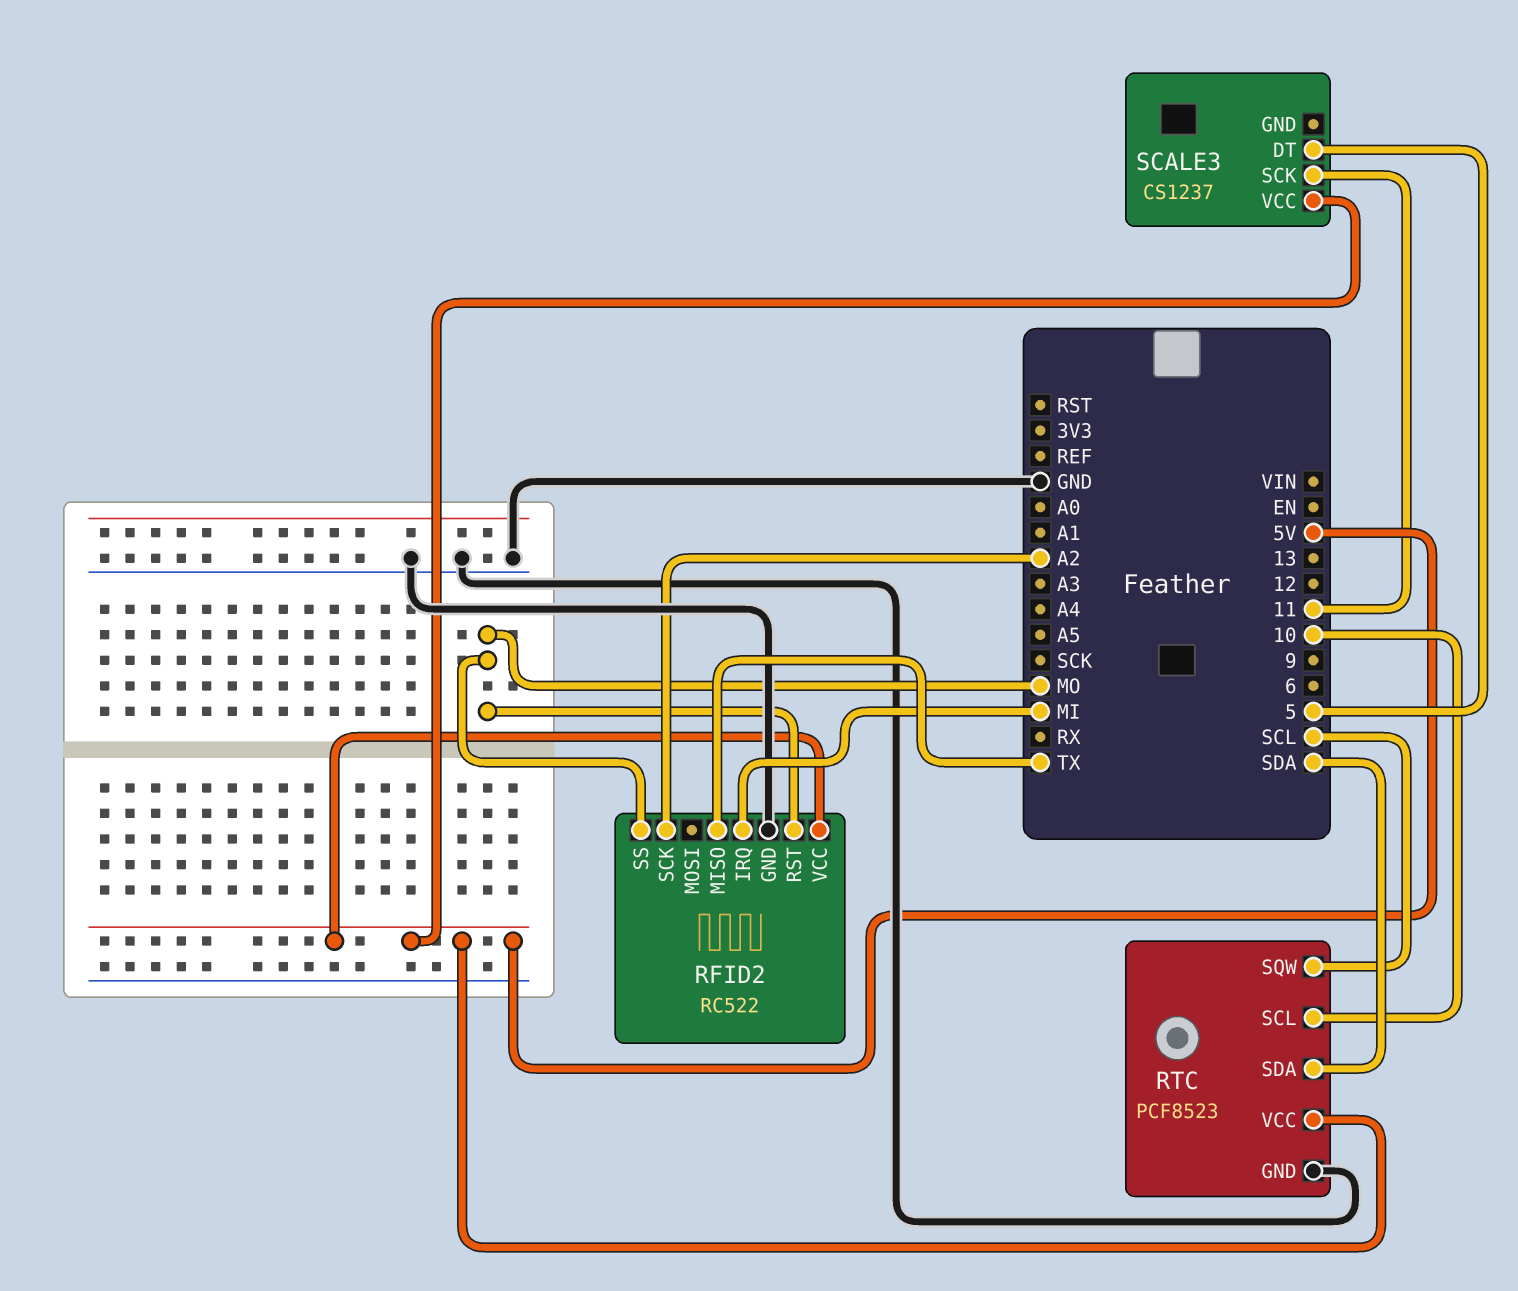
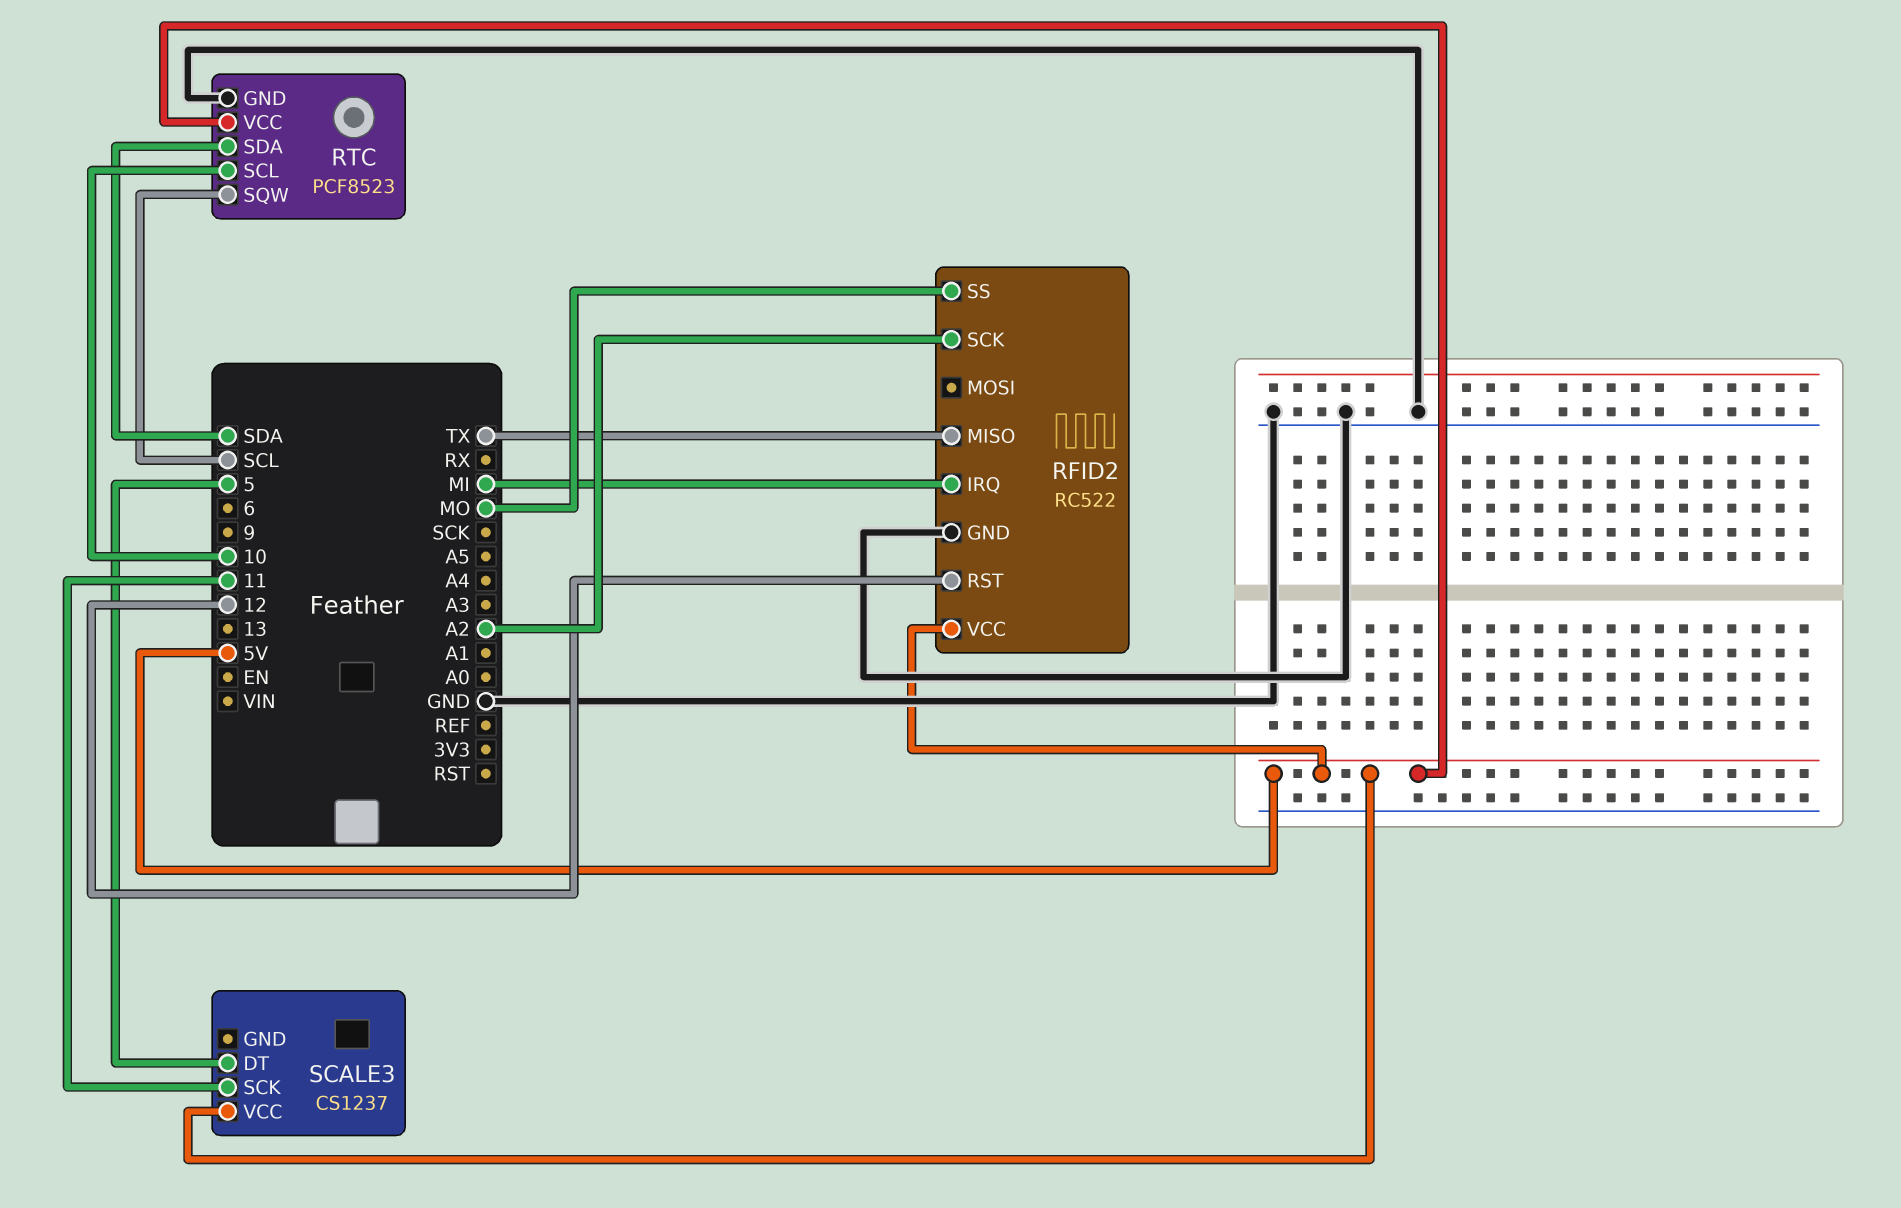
RFID2 pin RST: MO -> 12

